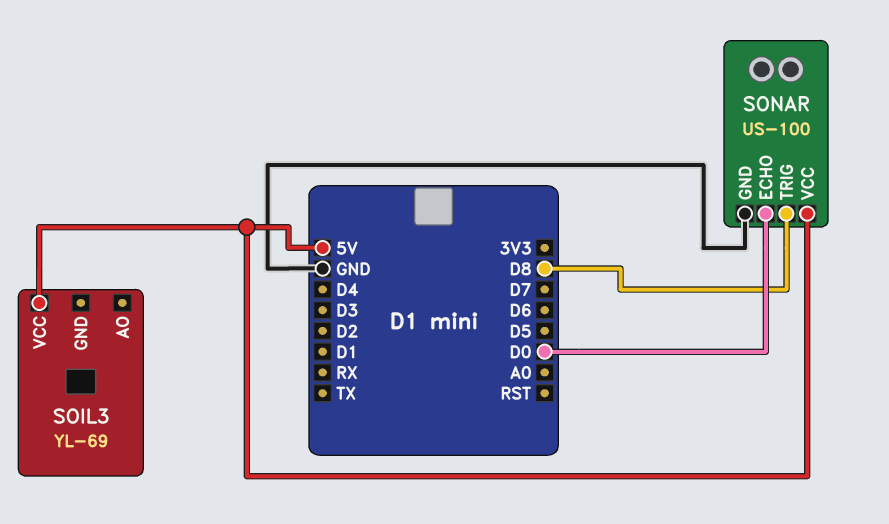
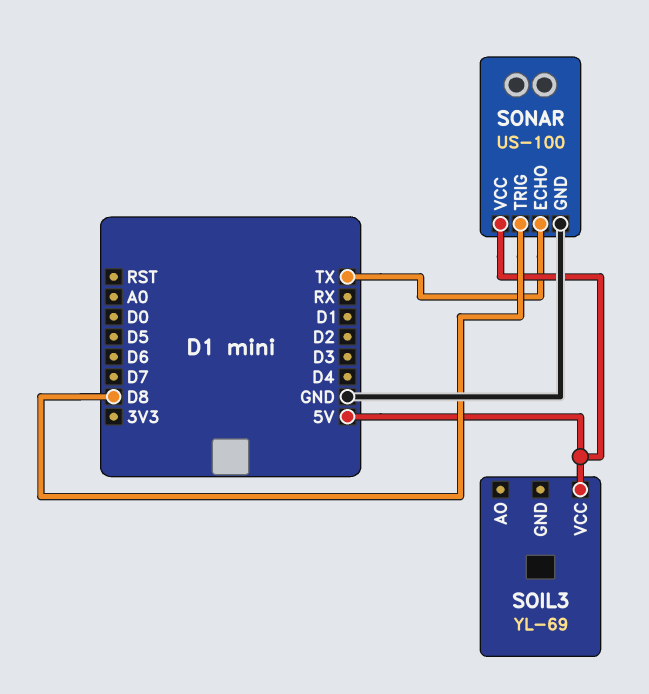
SONAR pin ECHO: D0 -> TX

